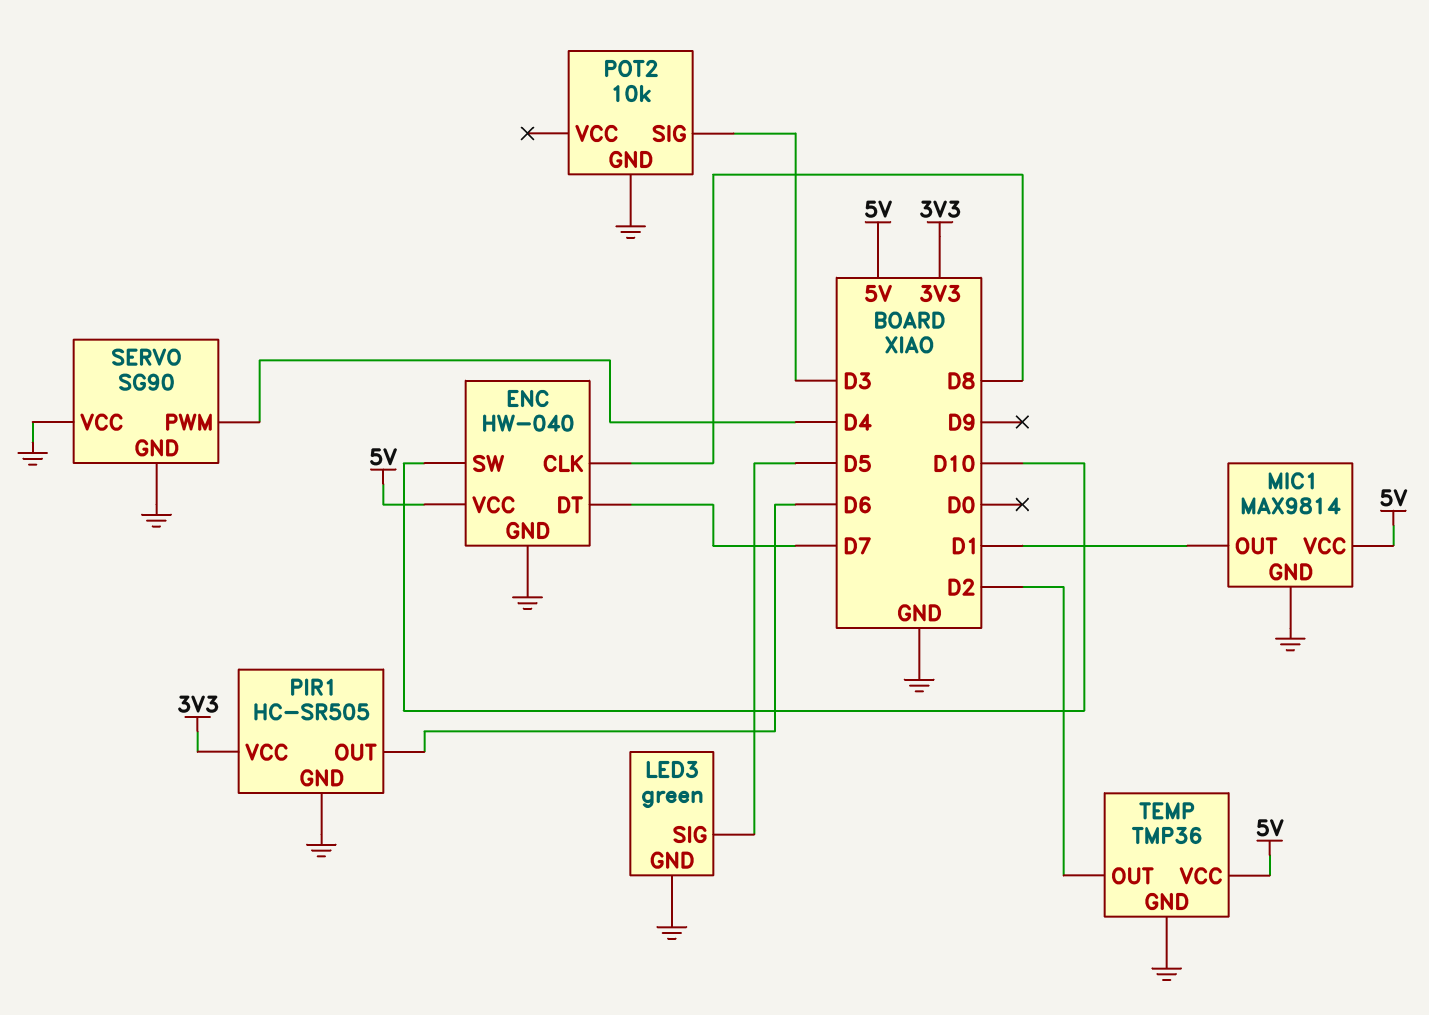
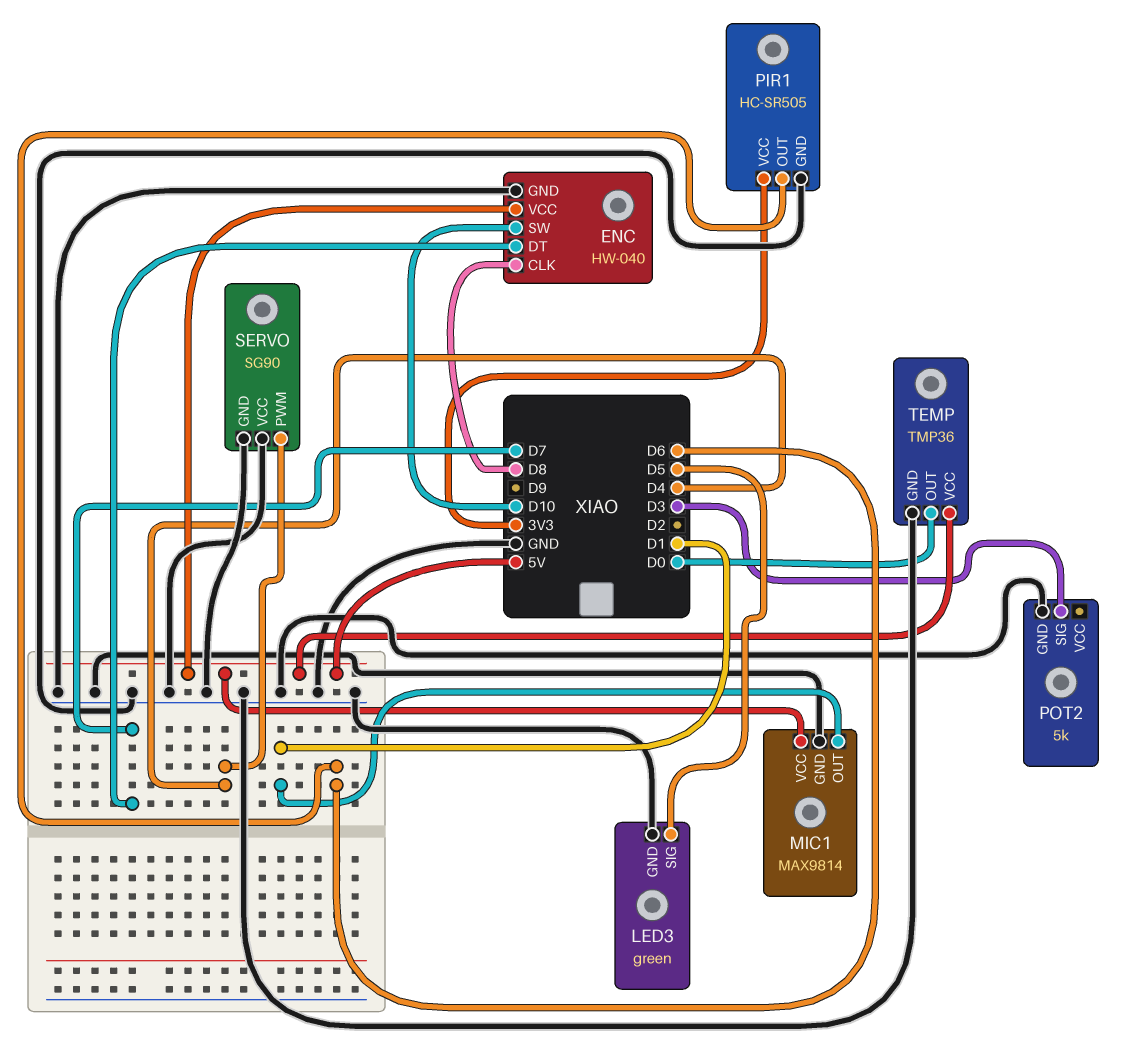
POT2: 10k -> 5k
TEMP pin OUT: D2 -> D0

